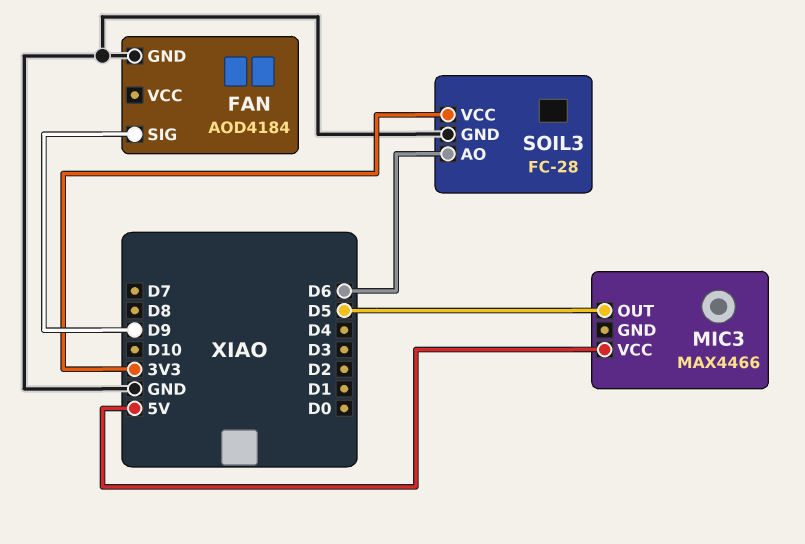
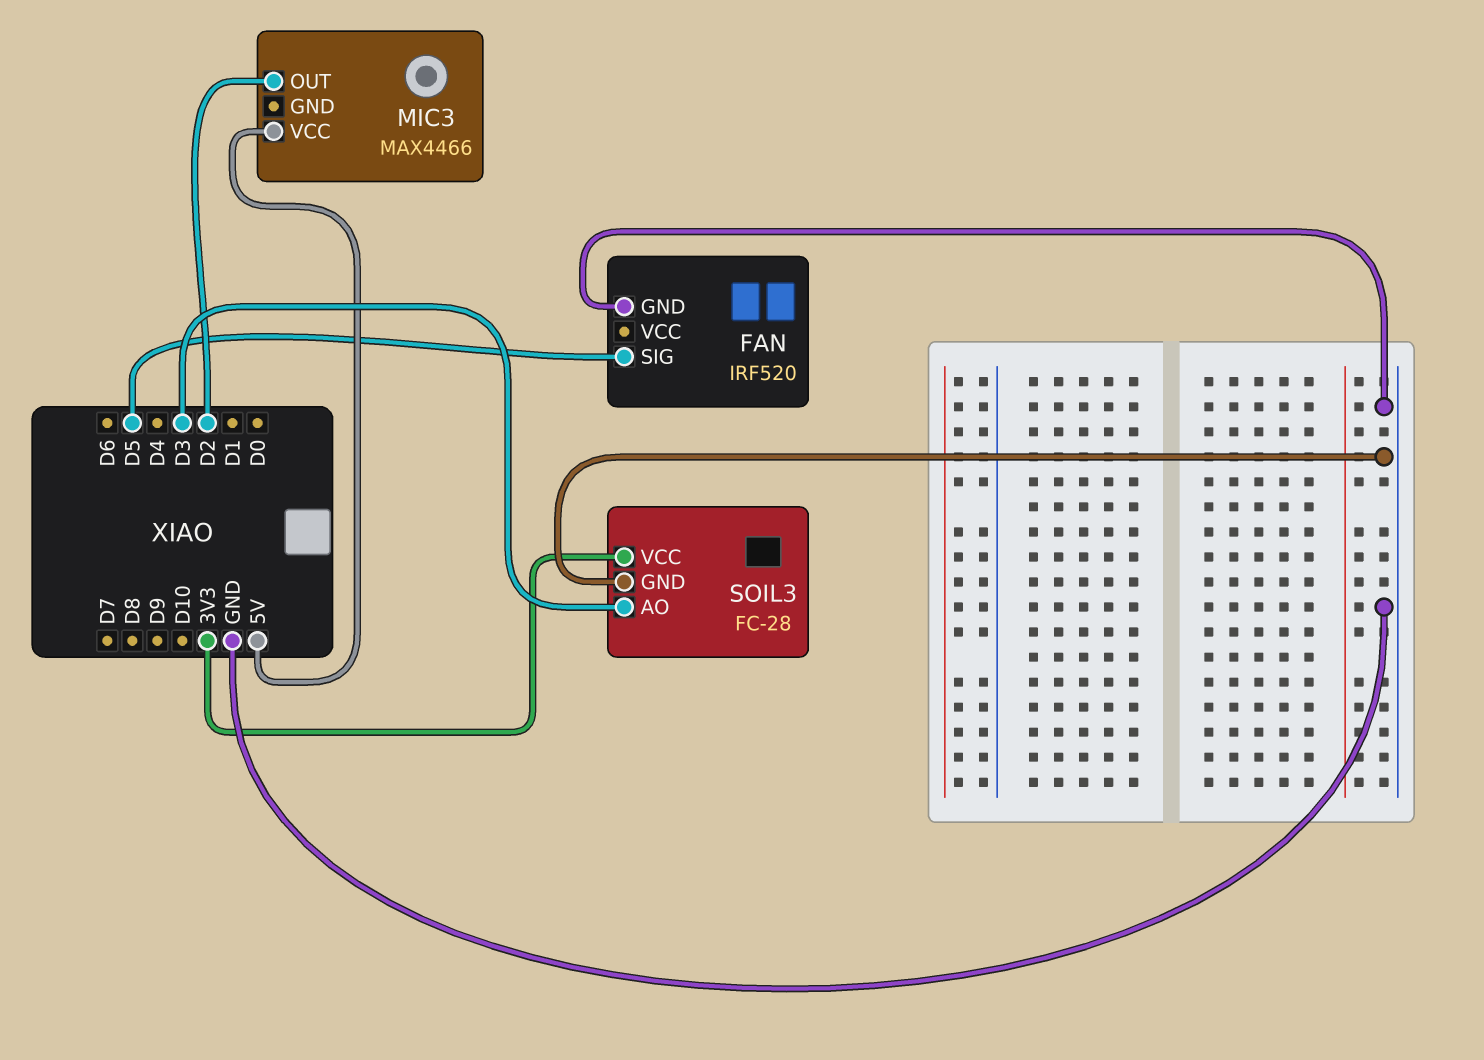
FAN: AOD4184 -> IRF520
FAN pin SIG: D9 -> D5
MIC3 pin OUT: D5 -> D2
SOIL3 pin AO: D6 -> D3

